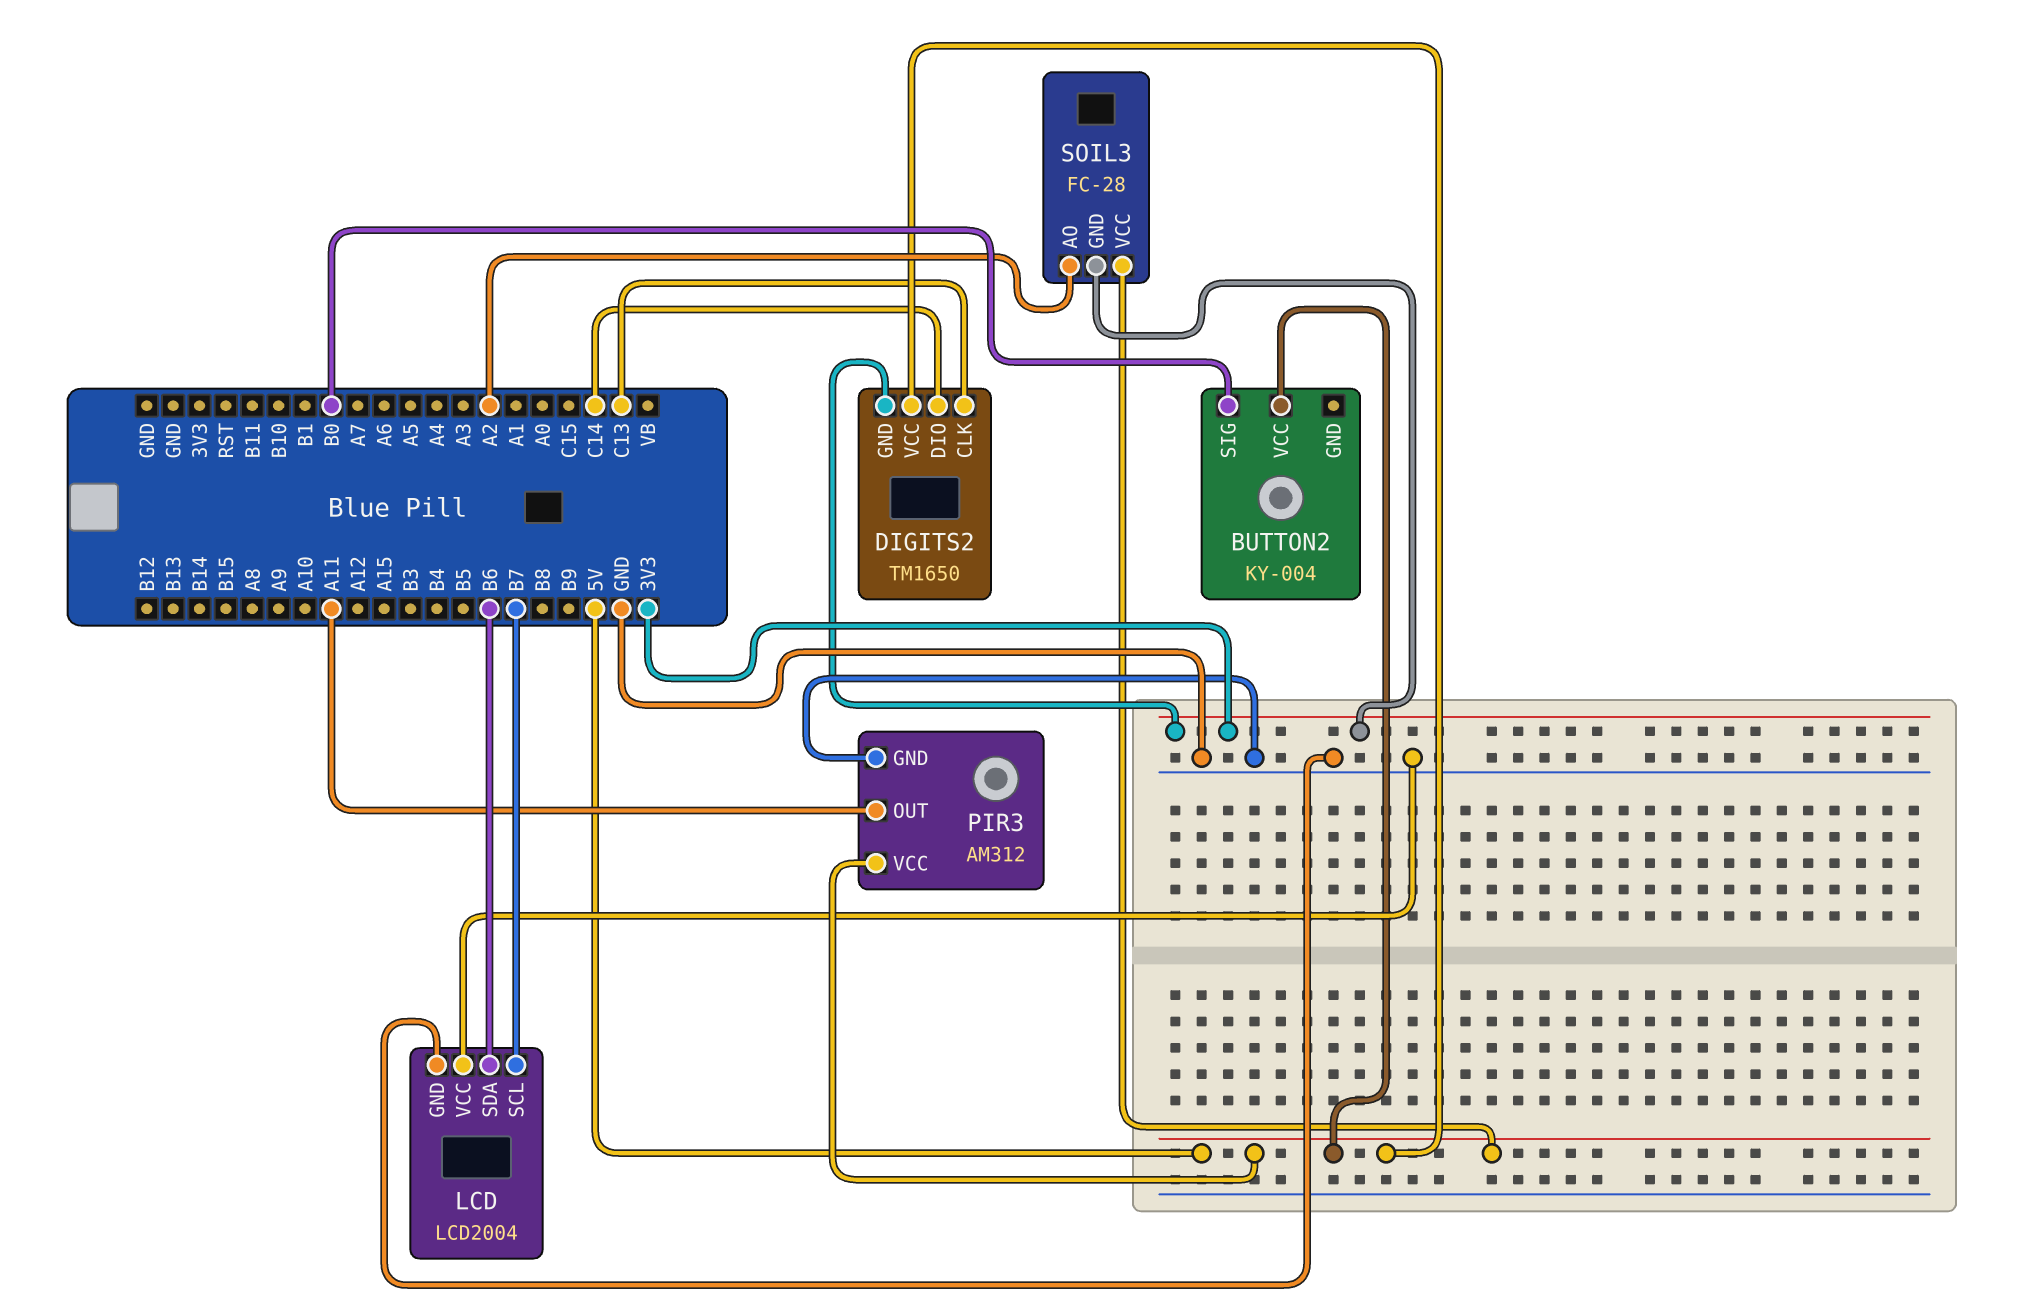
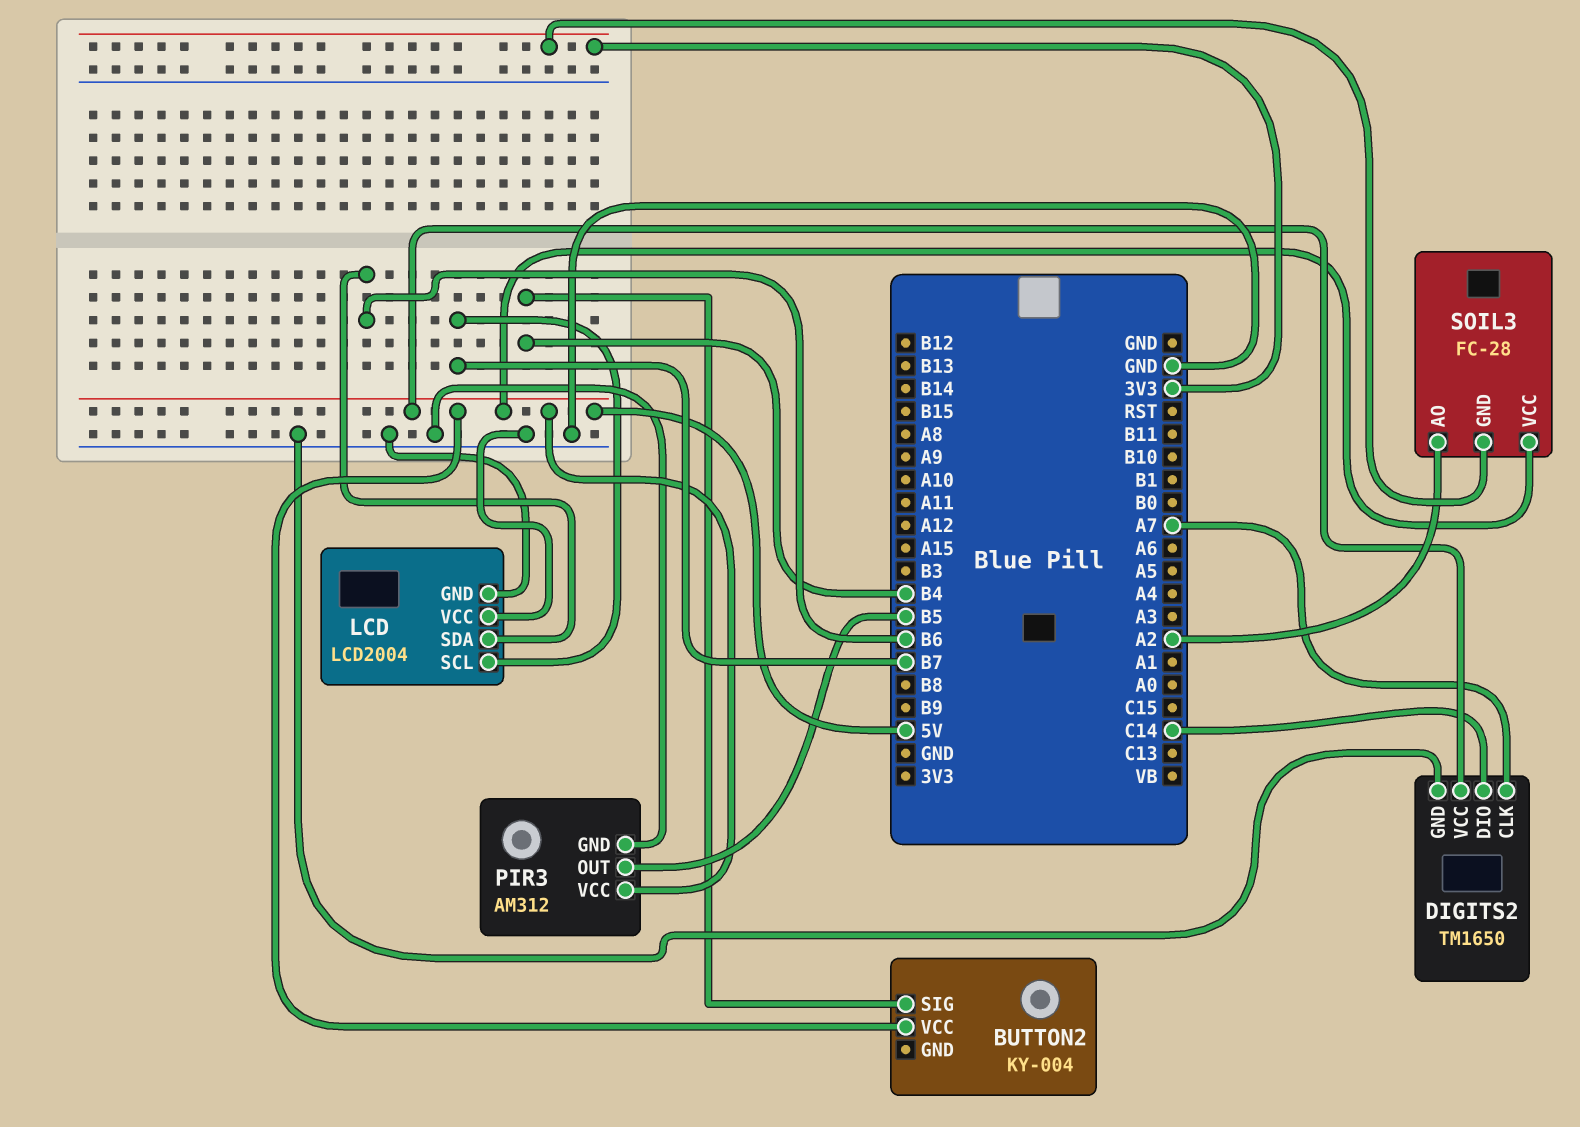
BUTTON2 pin SIG: B0 -> B4
DIGITS2 pin CLK: C13 -> A7
DIGITS2 pin GND: 3V3 -> GND
PIR3 pin OUT: A11 -> B5

